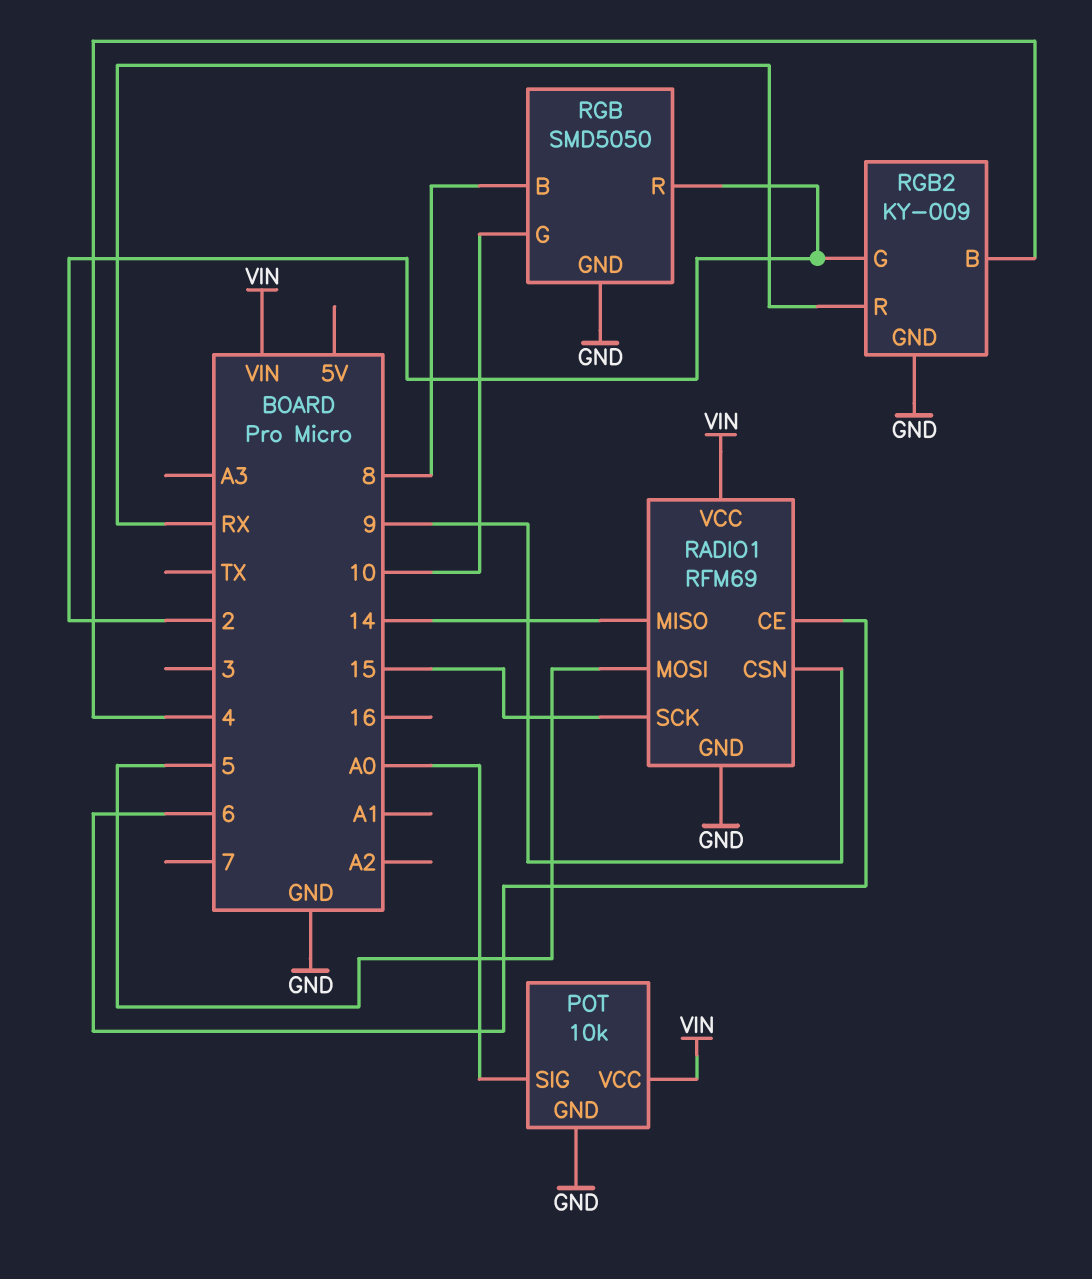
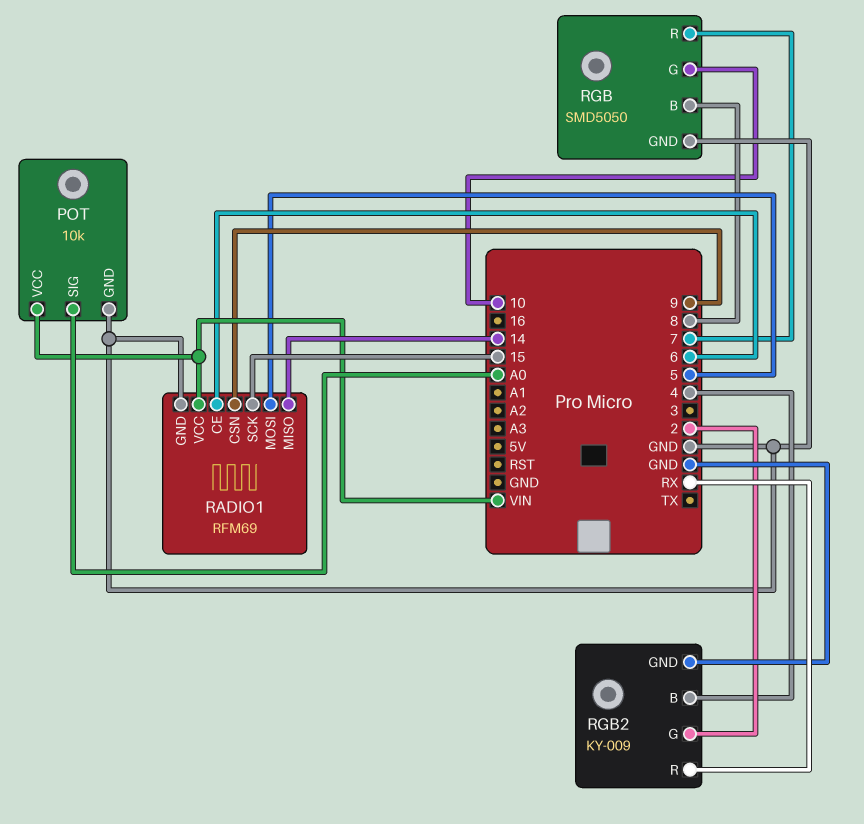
RGB pin R: 2 -> 7

